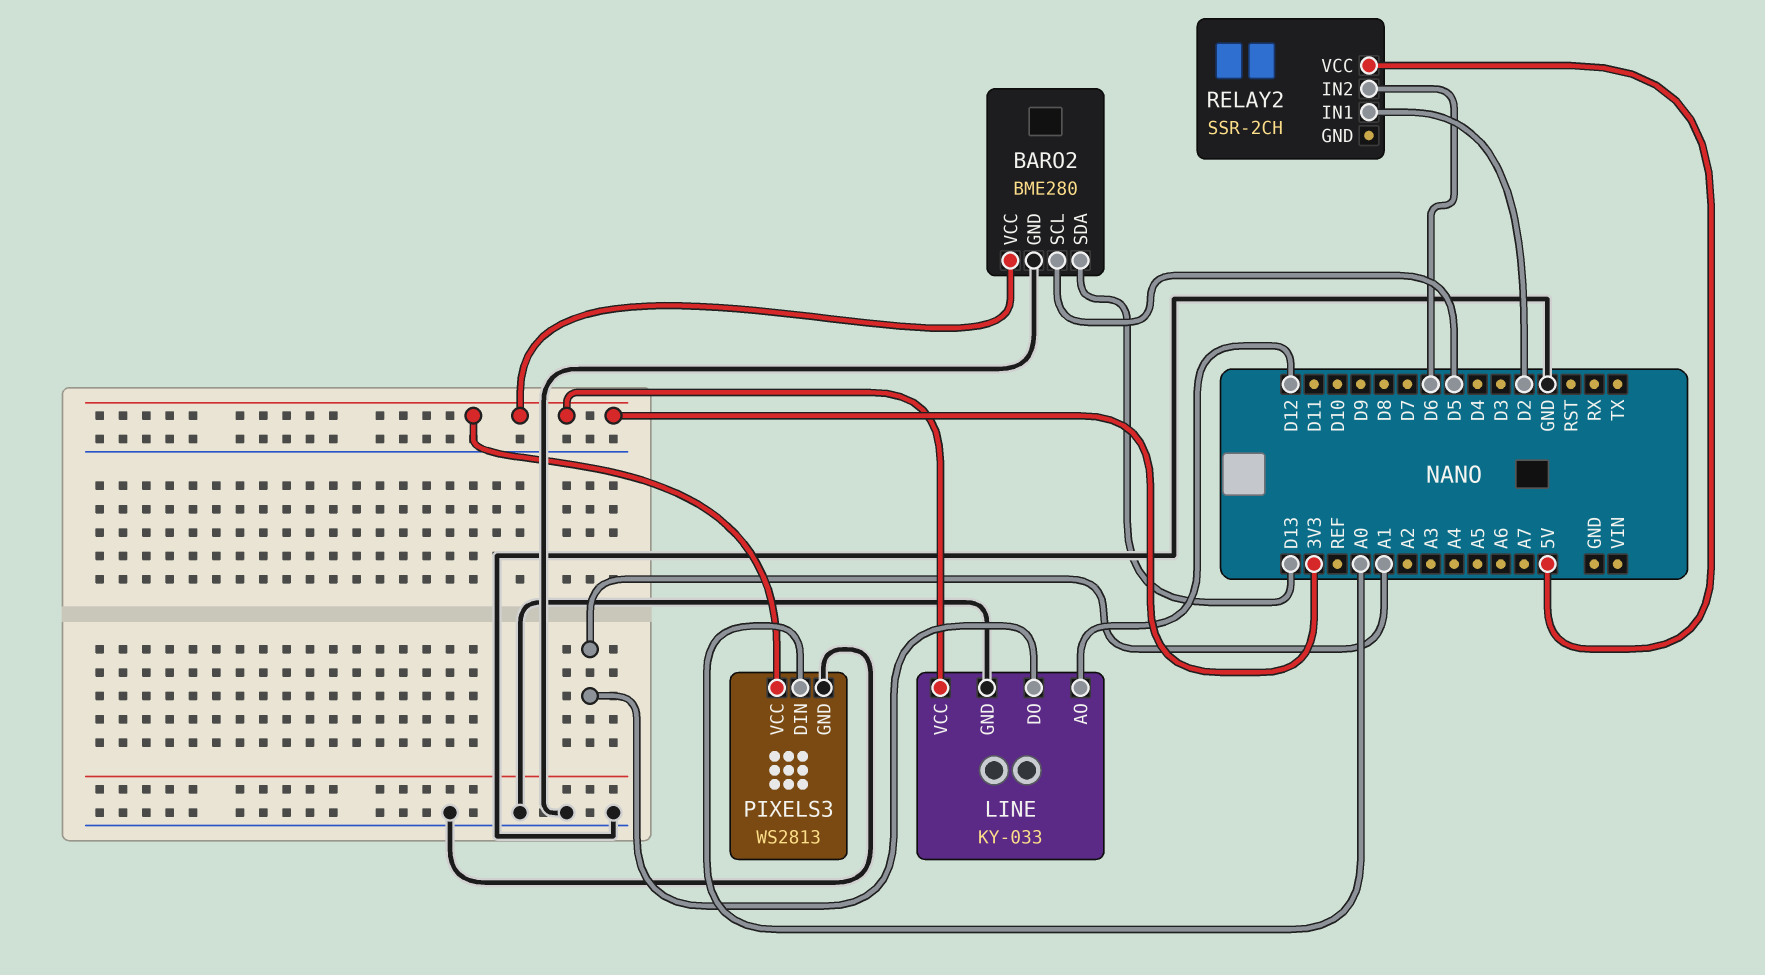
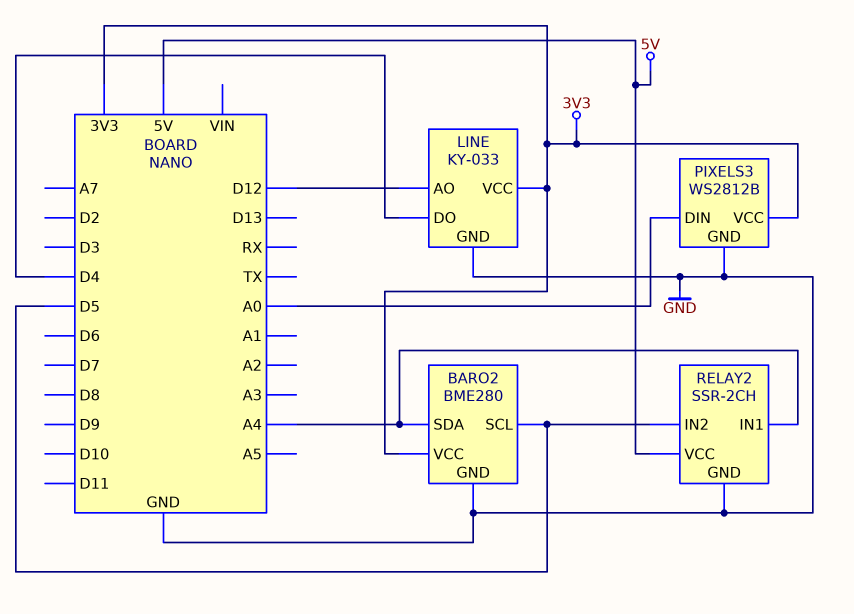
BARO2 pin SDA: D13 -> A4
LINE pin DO: A1 -> D4
PIXELS3: WS2813 -> WS2812B
RELAY2 pin GND: none -> GND
RELAY2 pin IN1: D2 -> A4
RELAY2 pin IN2: D6 -> D5

